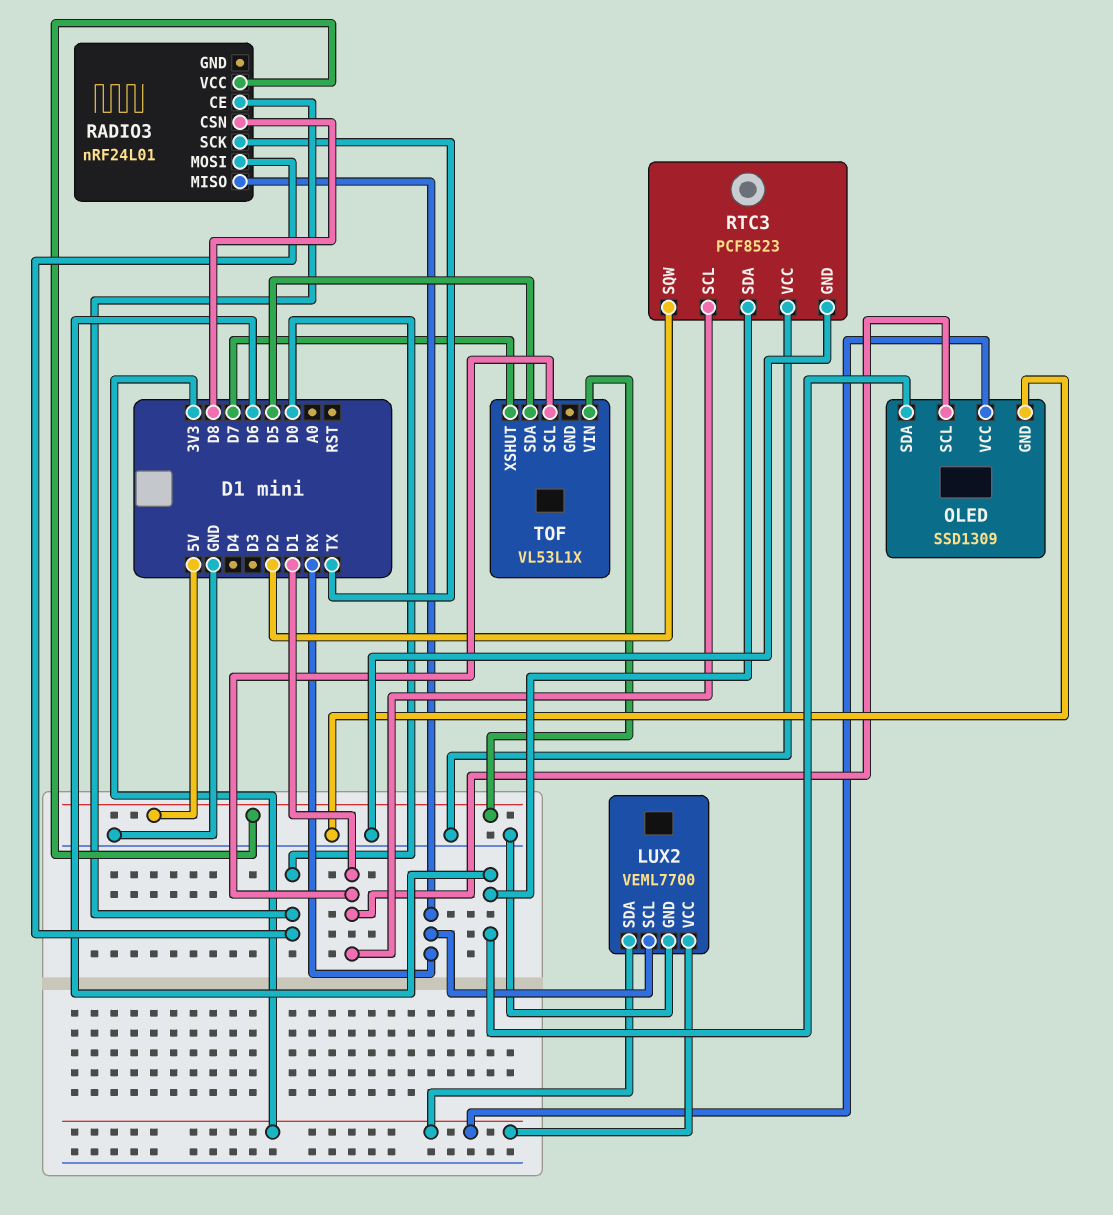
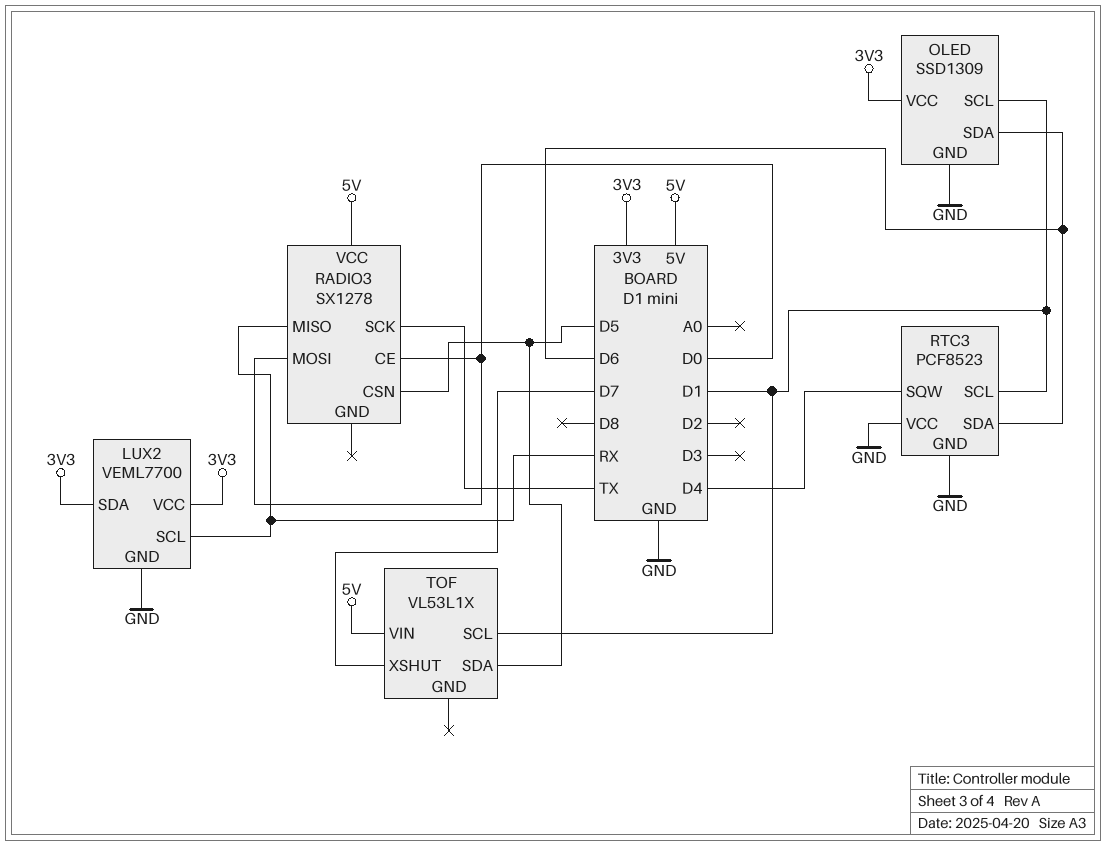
RADIO3: nRF24L01 -> SX1278
RADIO3 pin CSN: D8 -> D5
RTC3 pin SQW: D2 -> D4

